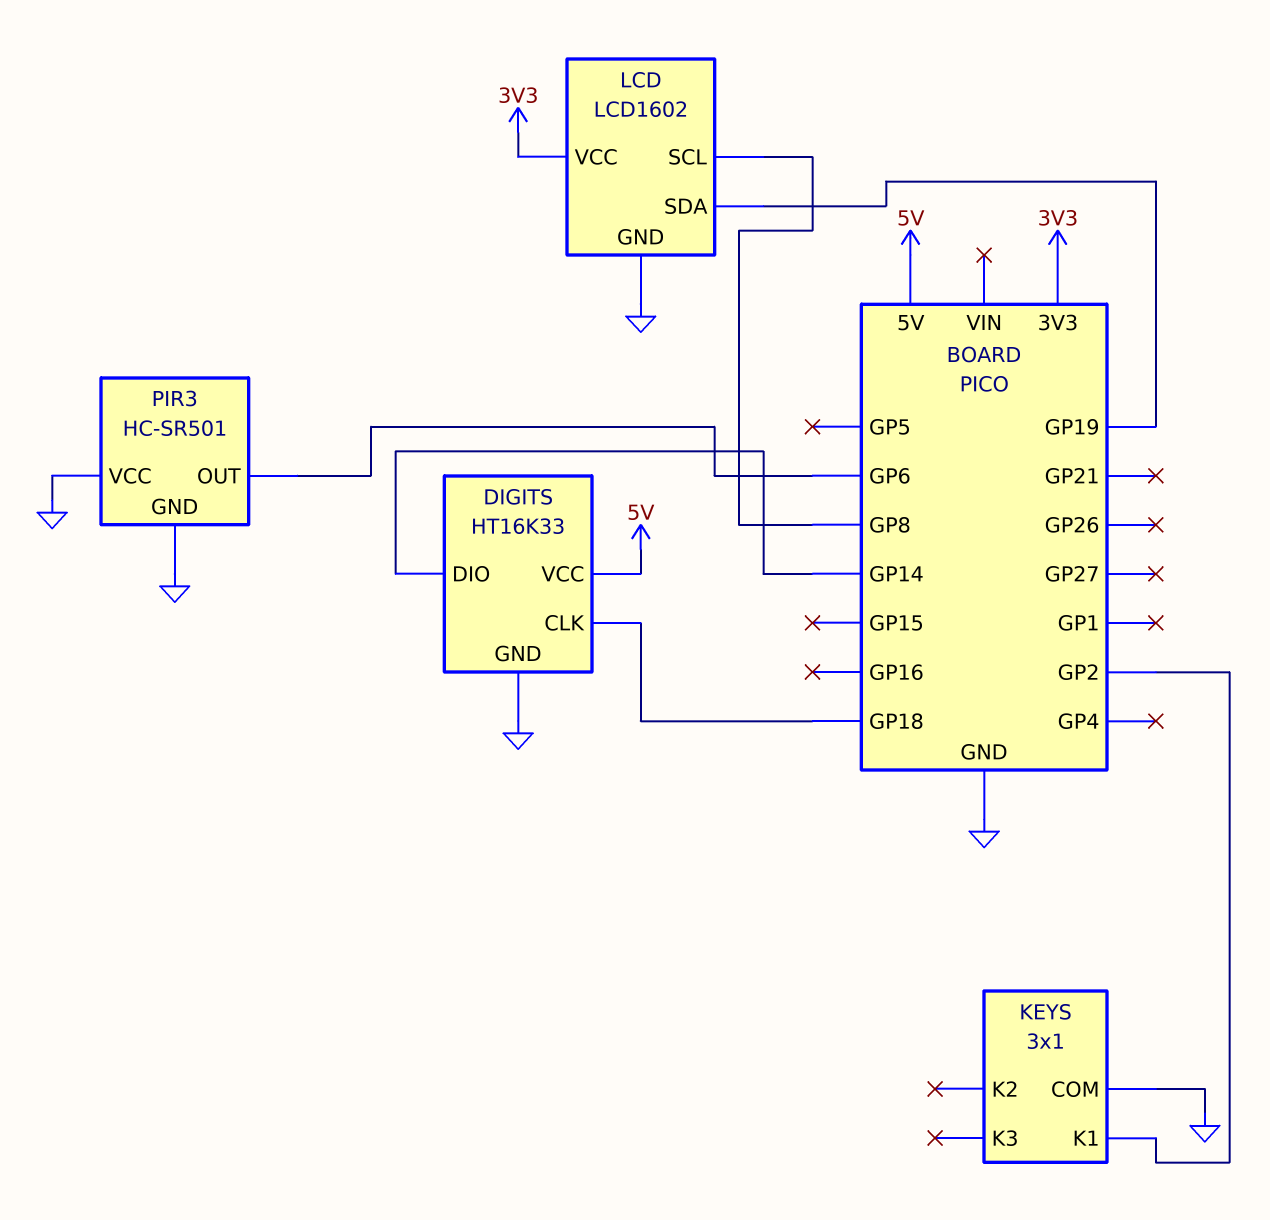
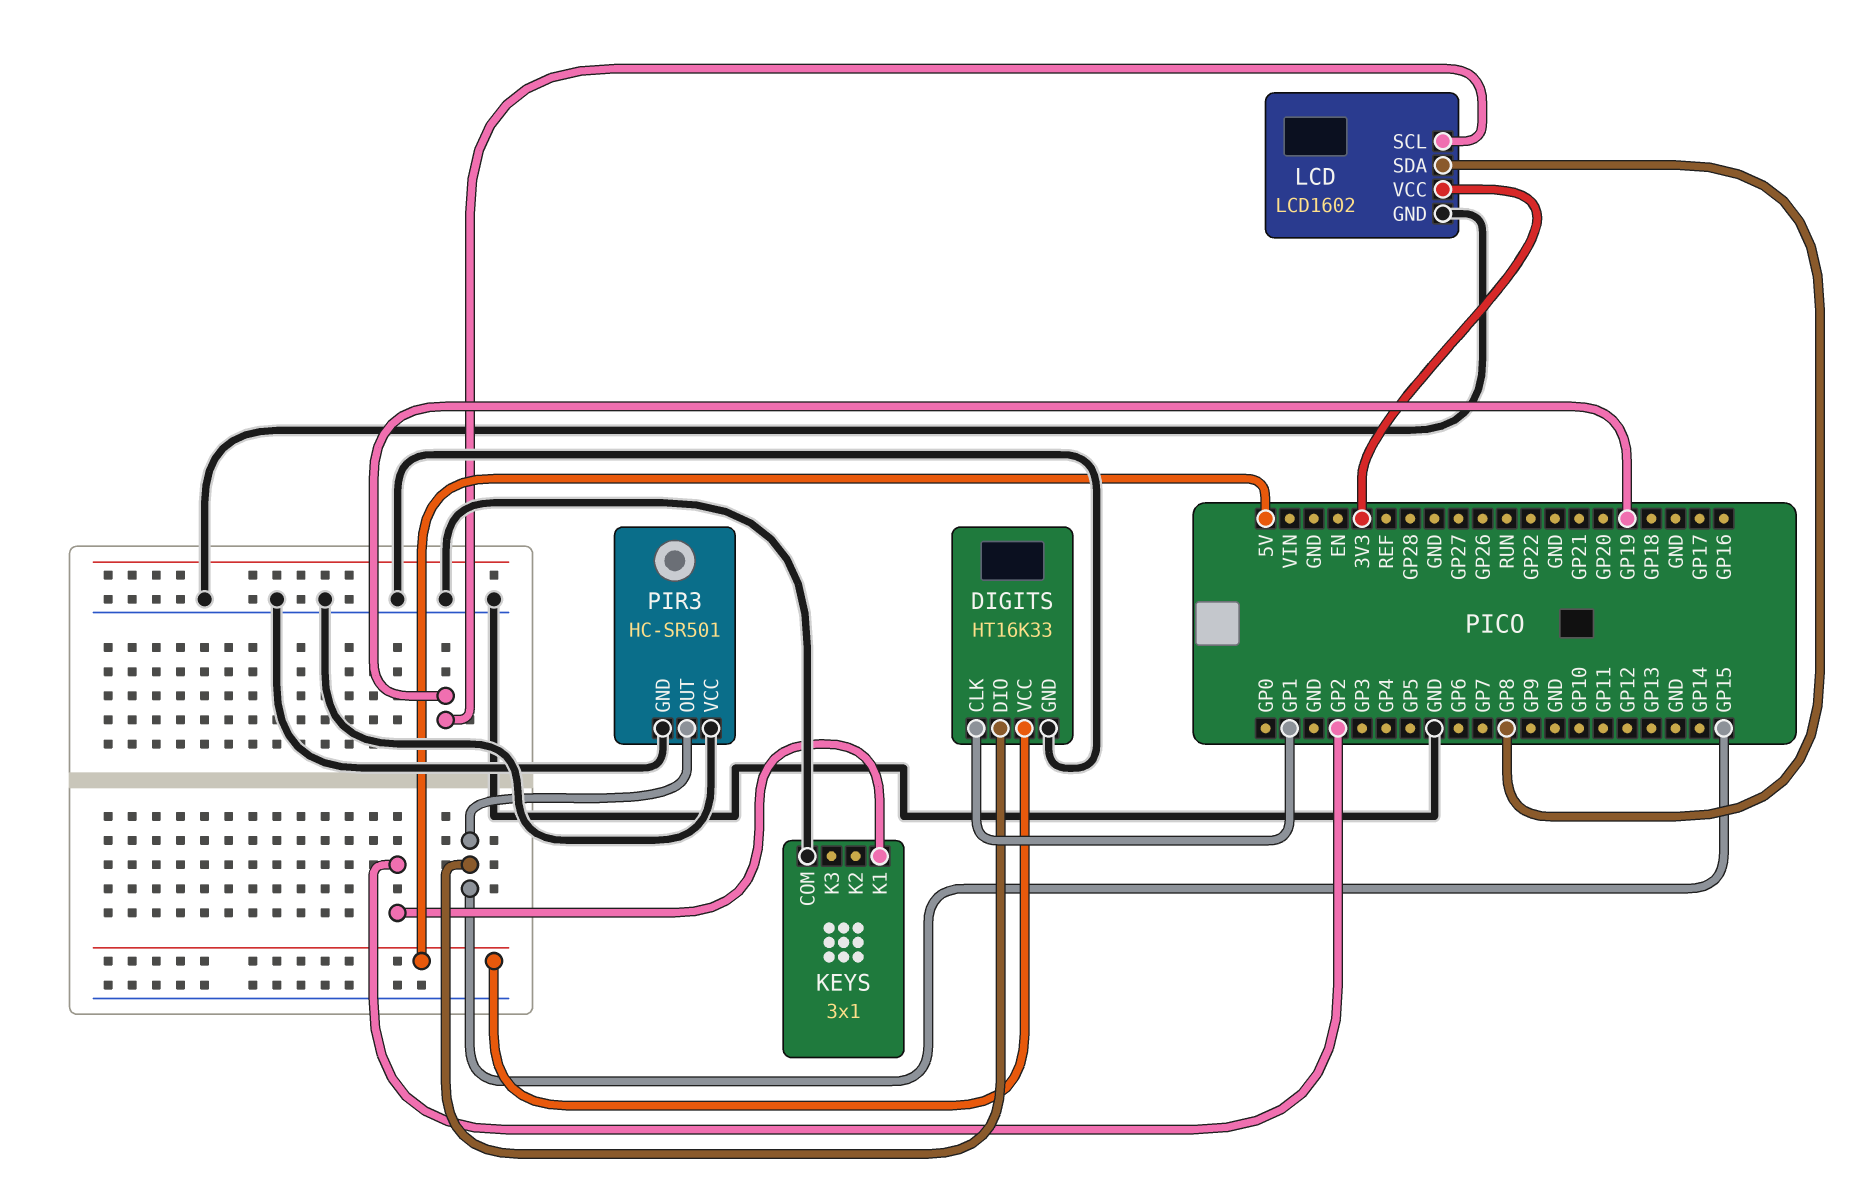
DIGITS pin CLK: GP18 -> GP1
DIGITS pin DIO: GP14 -> GP15
LCD pin SCL: GP8 -> GP19
LCD pin SDA: GP19 -> GP8
PIR3 pin OUT: GP6 -> GP15

